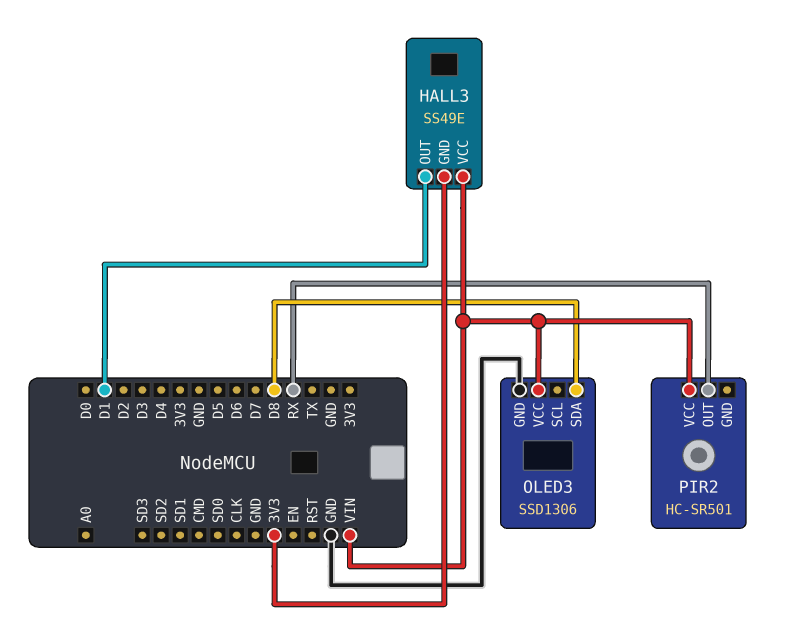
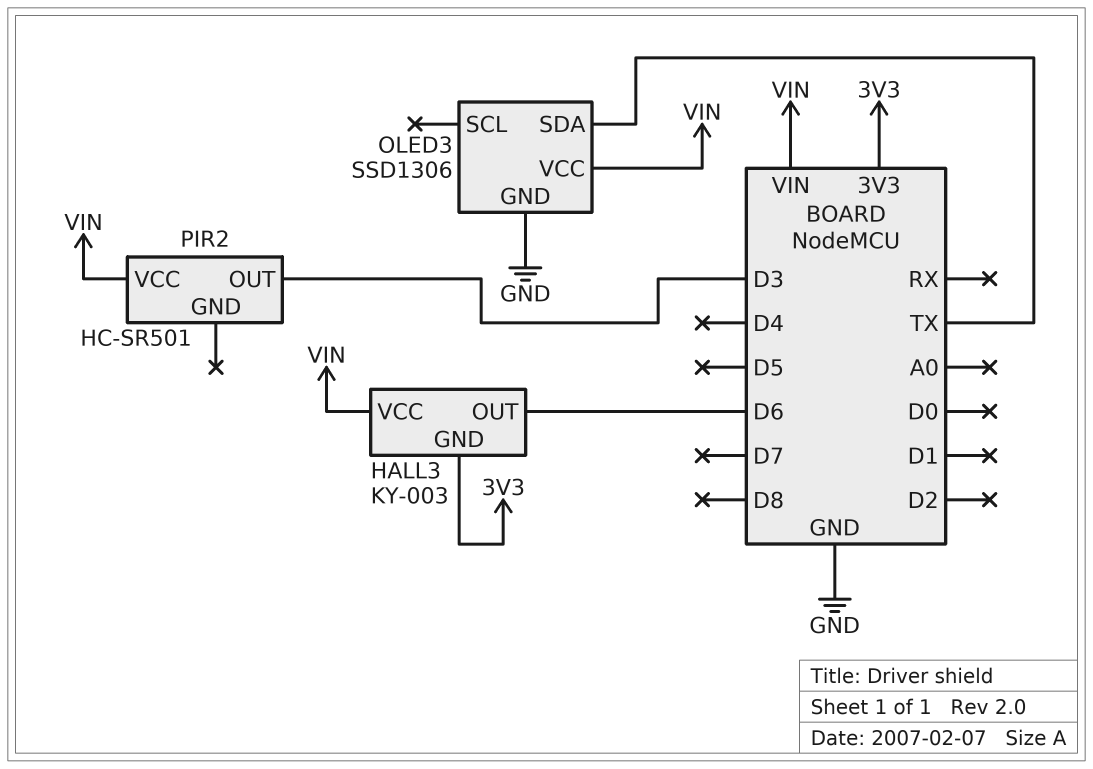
HALL3: SS49E -> KY-003
HALL3 pin OUT: D1 -> D6
OLED3 pin SDA: D8 -> TX
PIR2 pin OUT: RX -> D3

